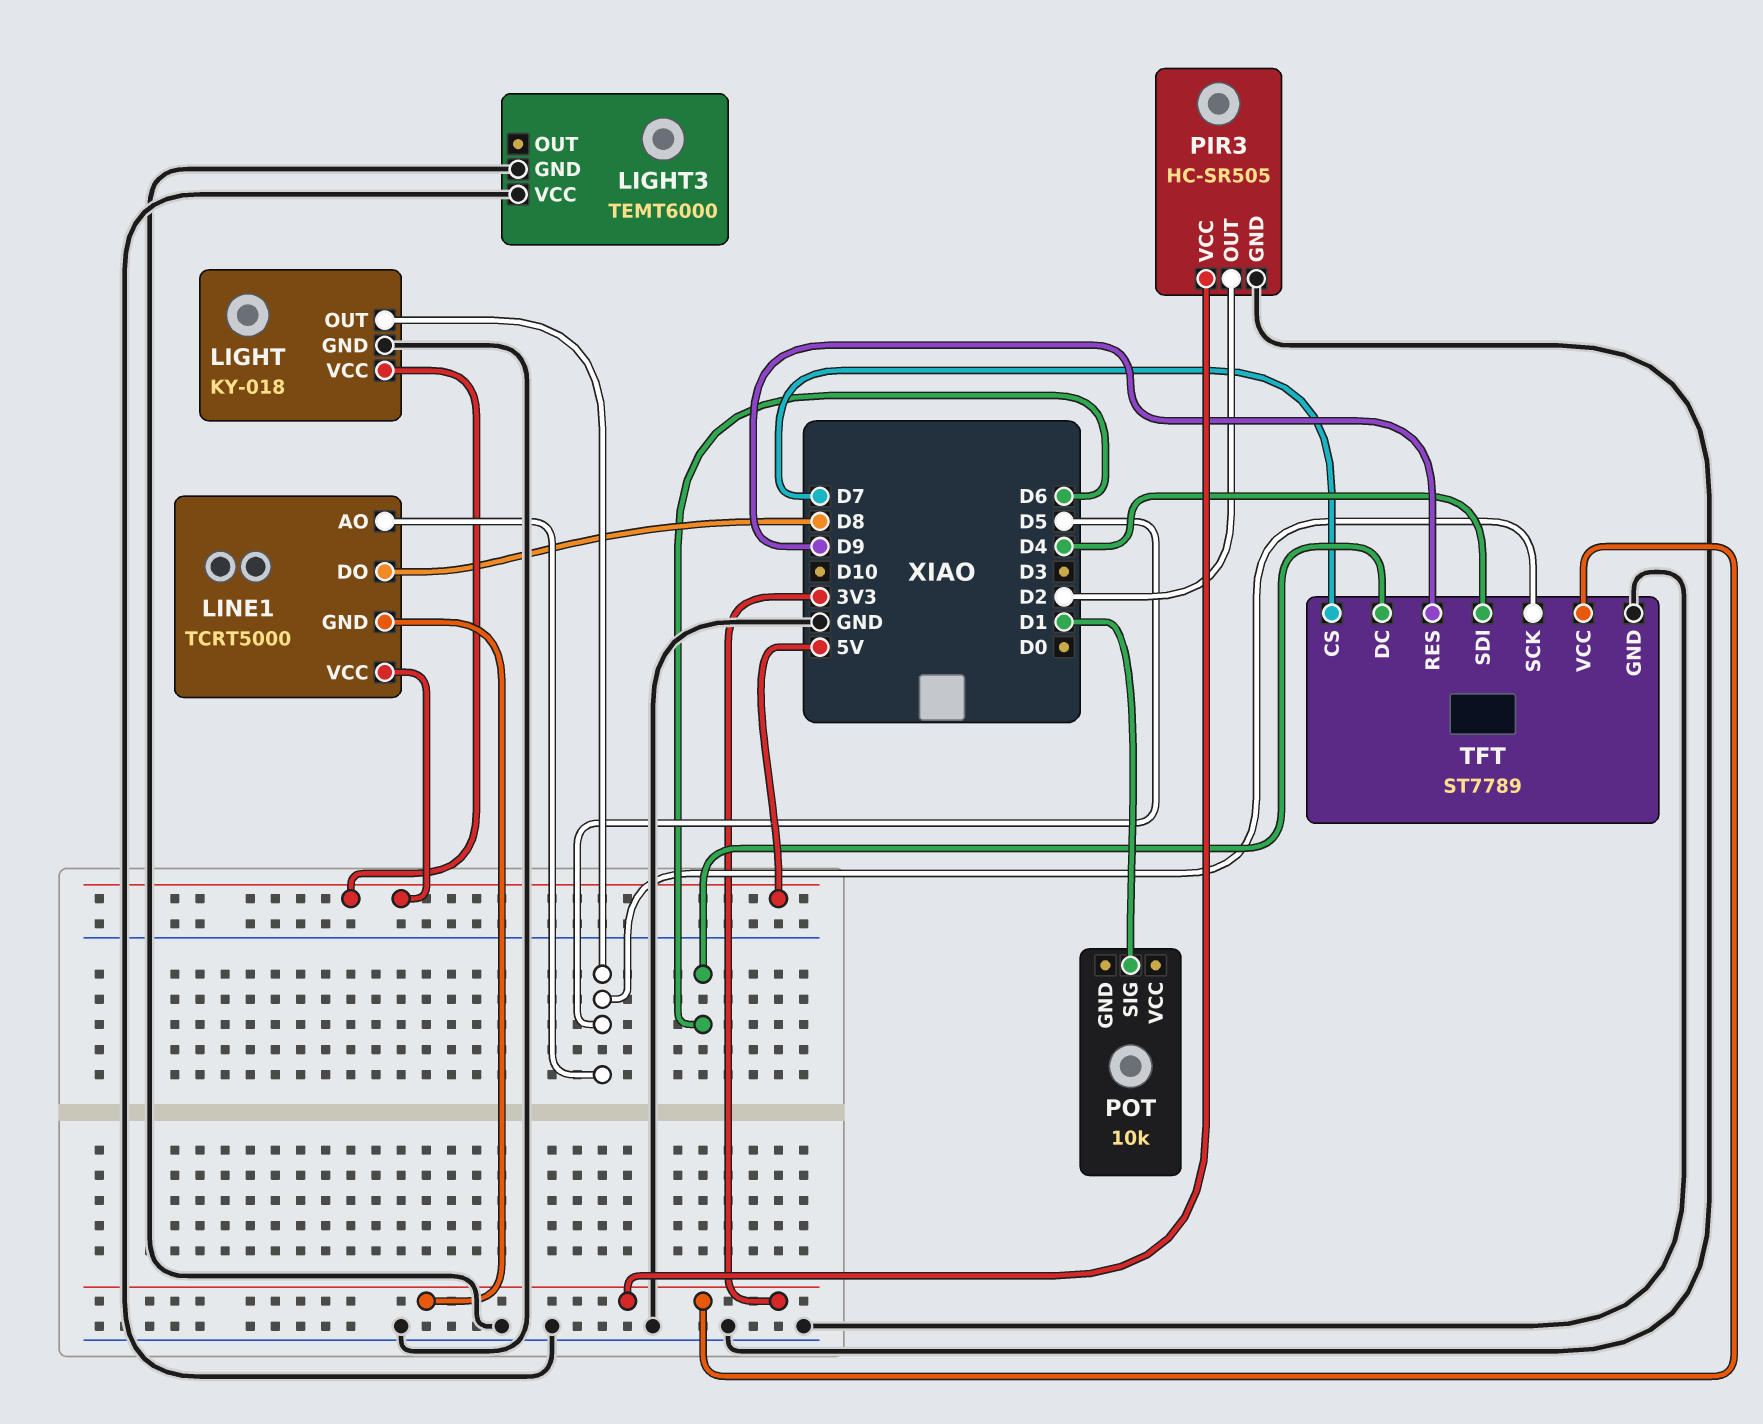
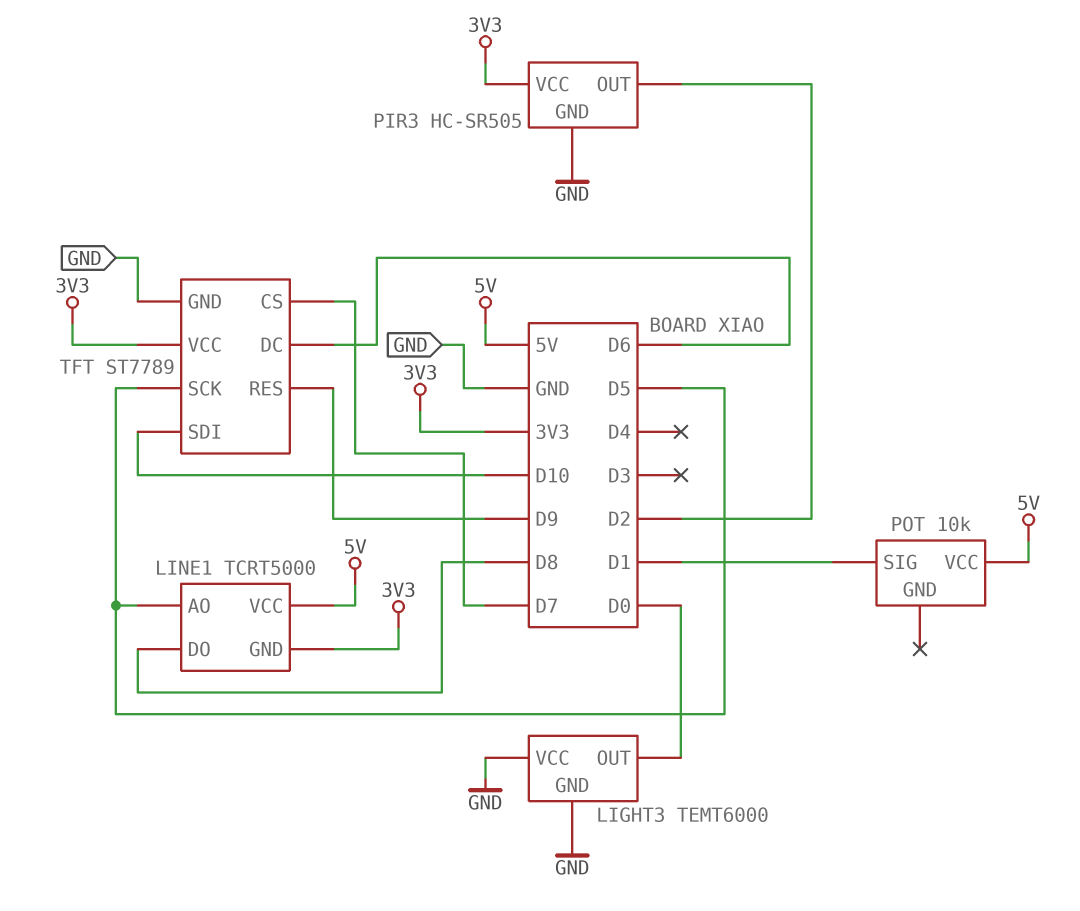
LIGHT: KY-018 -> none
LIGHT pin GND: GND -> none
LIGHT pin OUT: D5 -> none
LIGHT pin VCC: 5V -> none
LIGHT3 pin OUT: none -> D0
POT pin VCC: none -> 5V
TFT pin SDI: D4 -> D10

